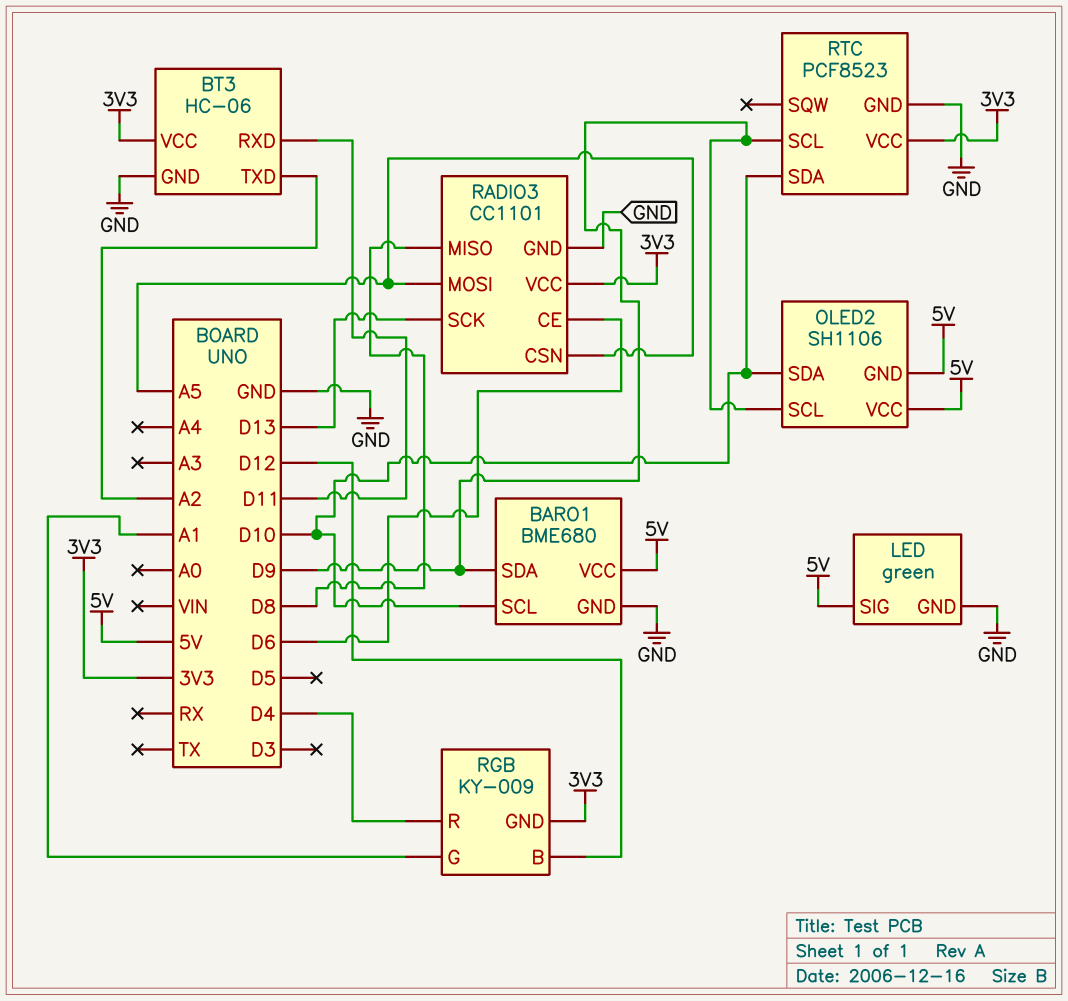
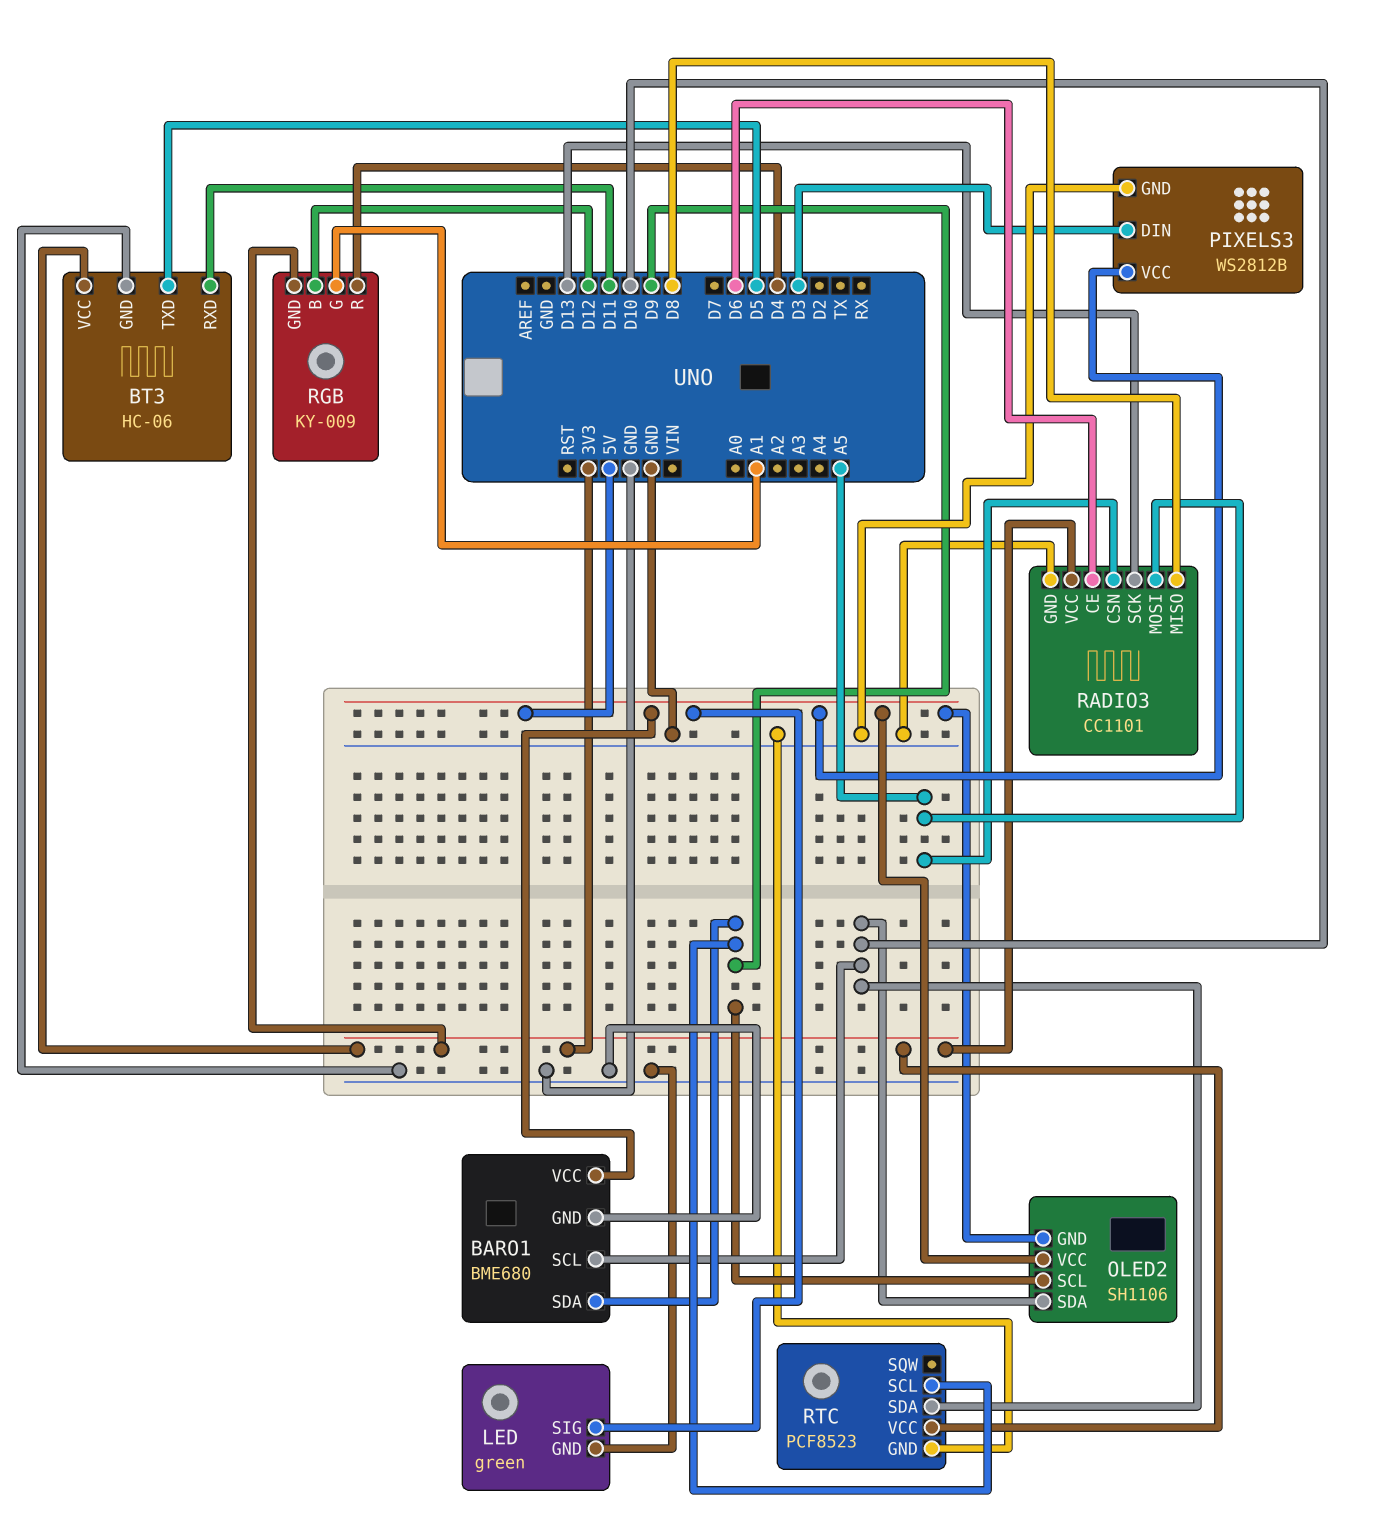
BT3 pin TXD: A2 -> D5
PIXELS3: none -> WS2812B
PIXELS3 pin DIN: none -> D3
PIXELS3 pin GND: none -> GND
PIXELS3 pin VCC: none -> 5V

